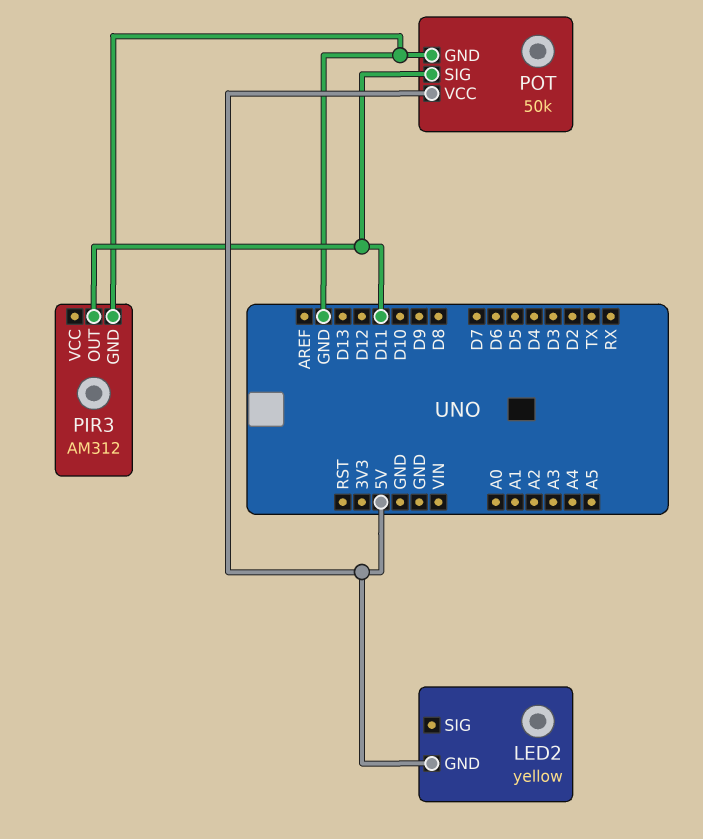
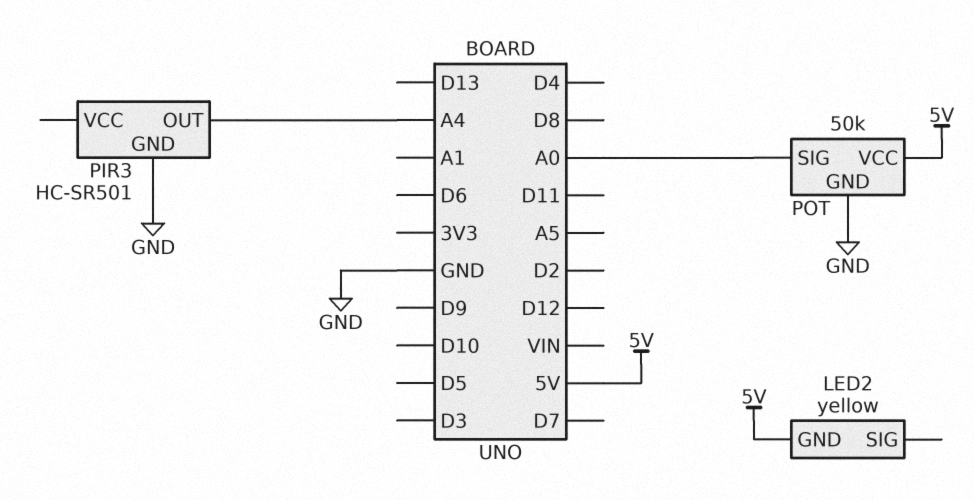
PIR3: AM312 -> HC-SR501
PIR3 pin OUT: D11 -> A4
POT pin SIG: D11 -> A0

